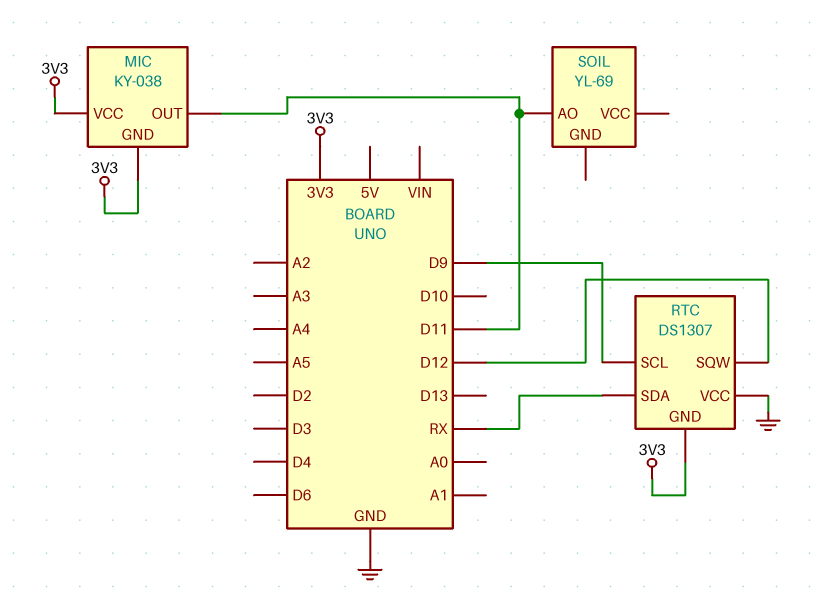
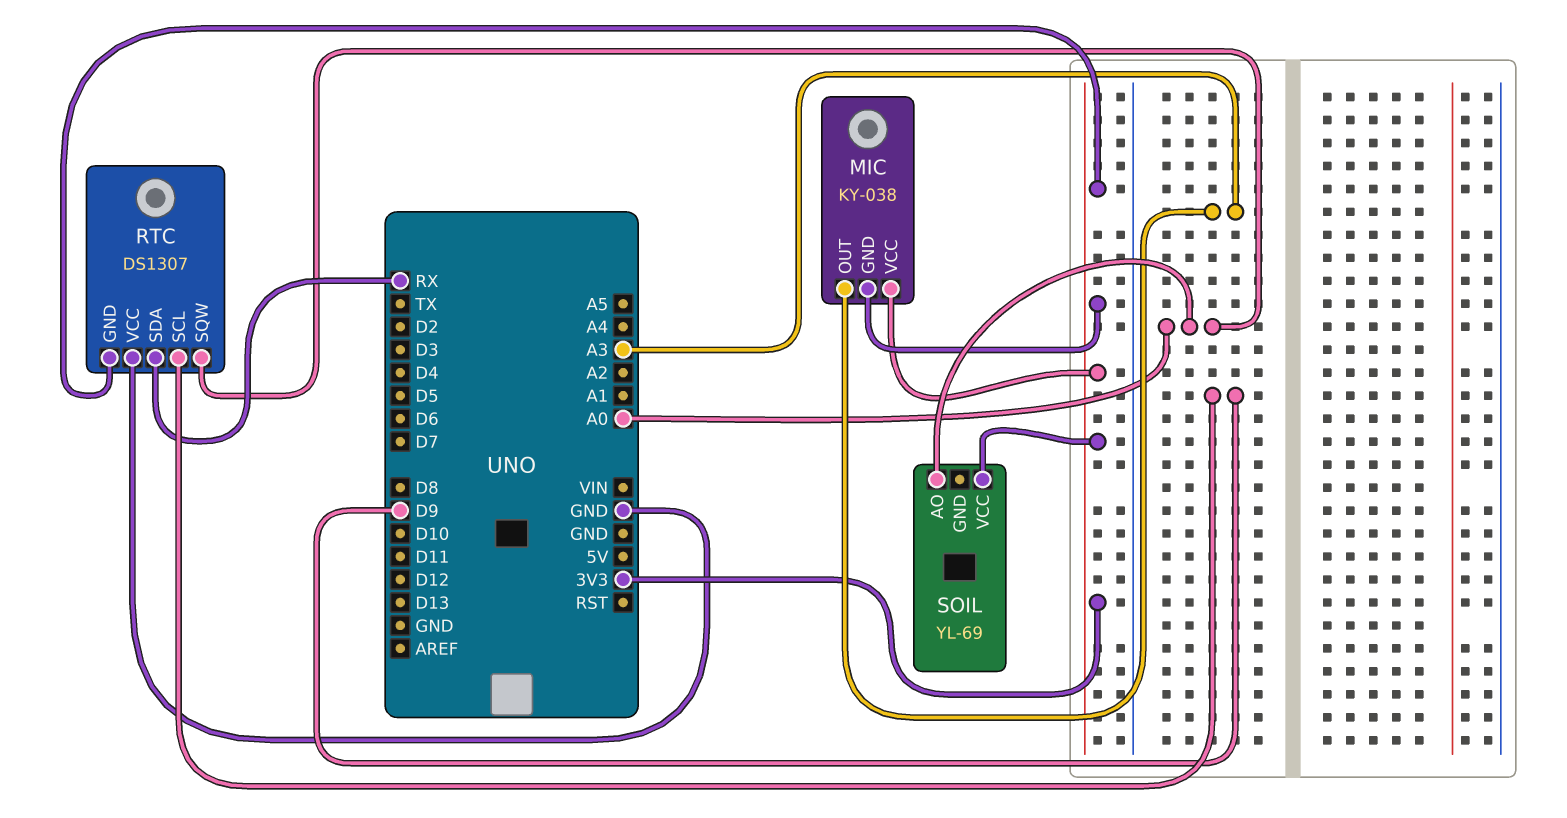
MIC pin OUT: D11 -> A3
RTC pin SQW: D12 -> A0
SOIL pin AO: D11 -> A0
SOIL pin VCC: none -> 3V3

